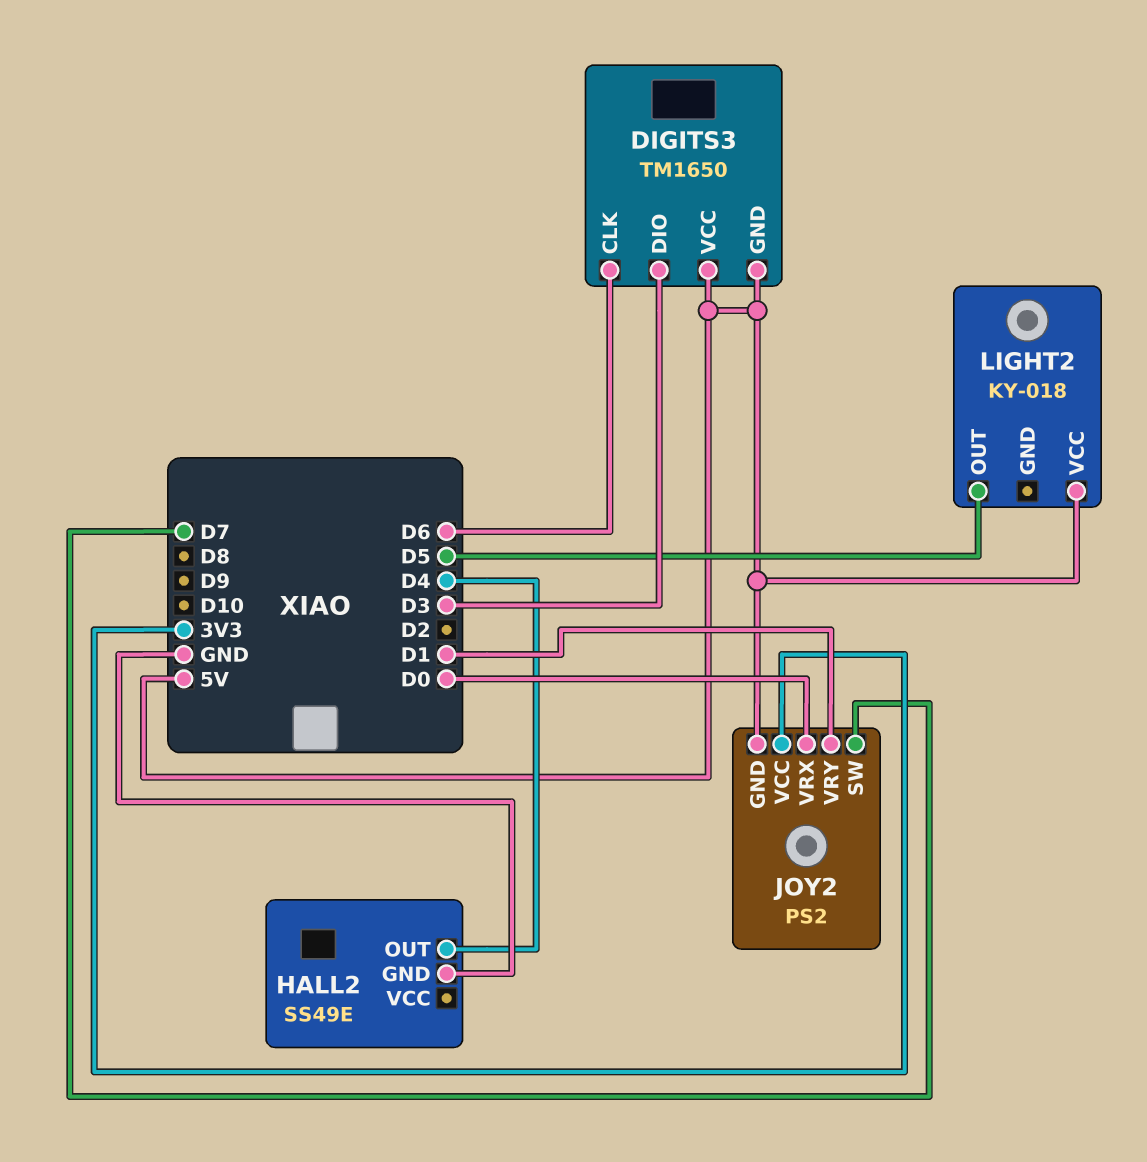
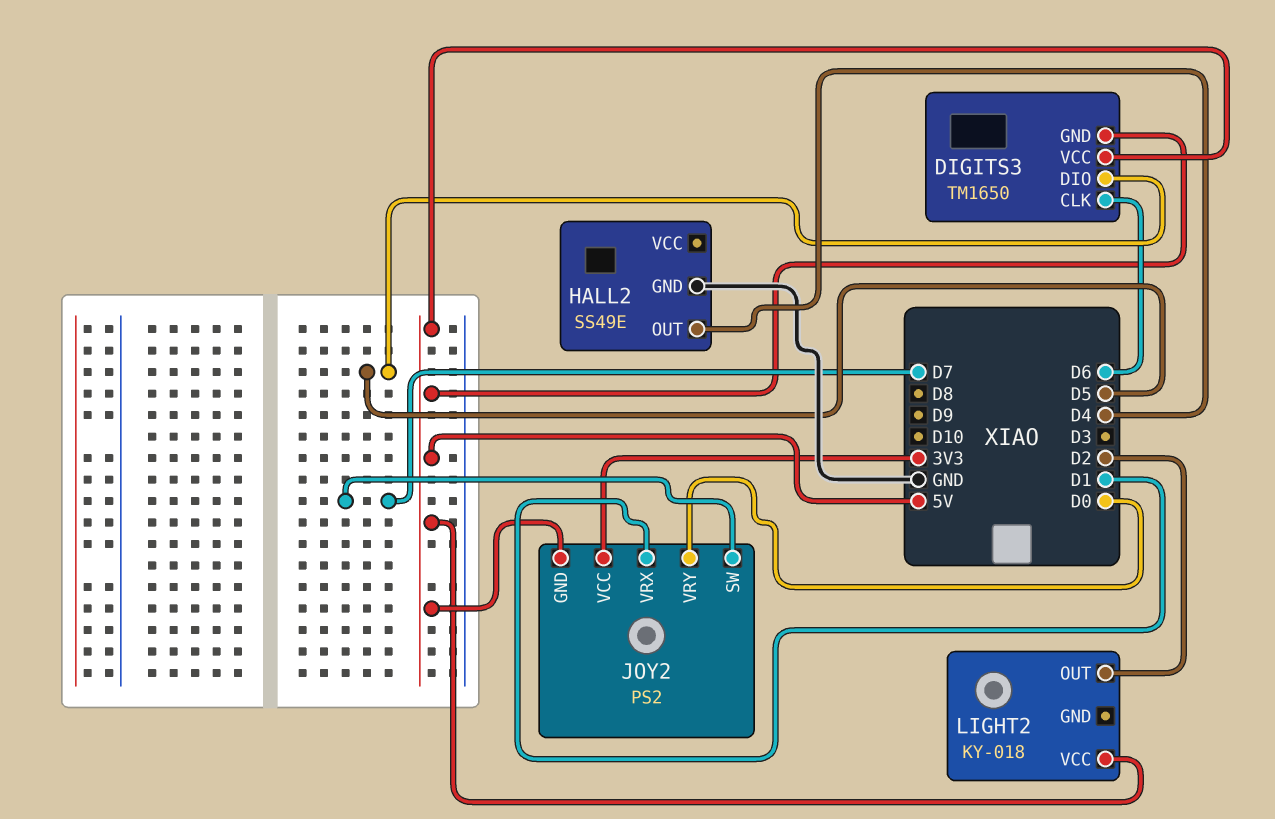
DIGITS3 pin DIO: D3 -> D5
JOY2 pin VRX: D0 -> D1
JOY2 pin VRY: D1 -> D0
LIGHT2 pin OUT: D5 -> D2

